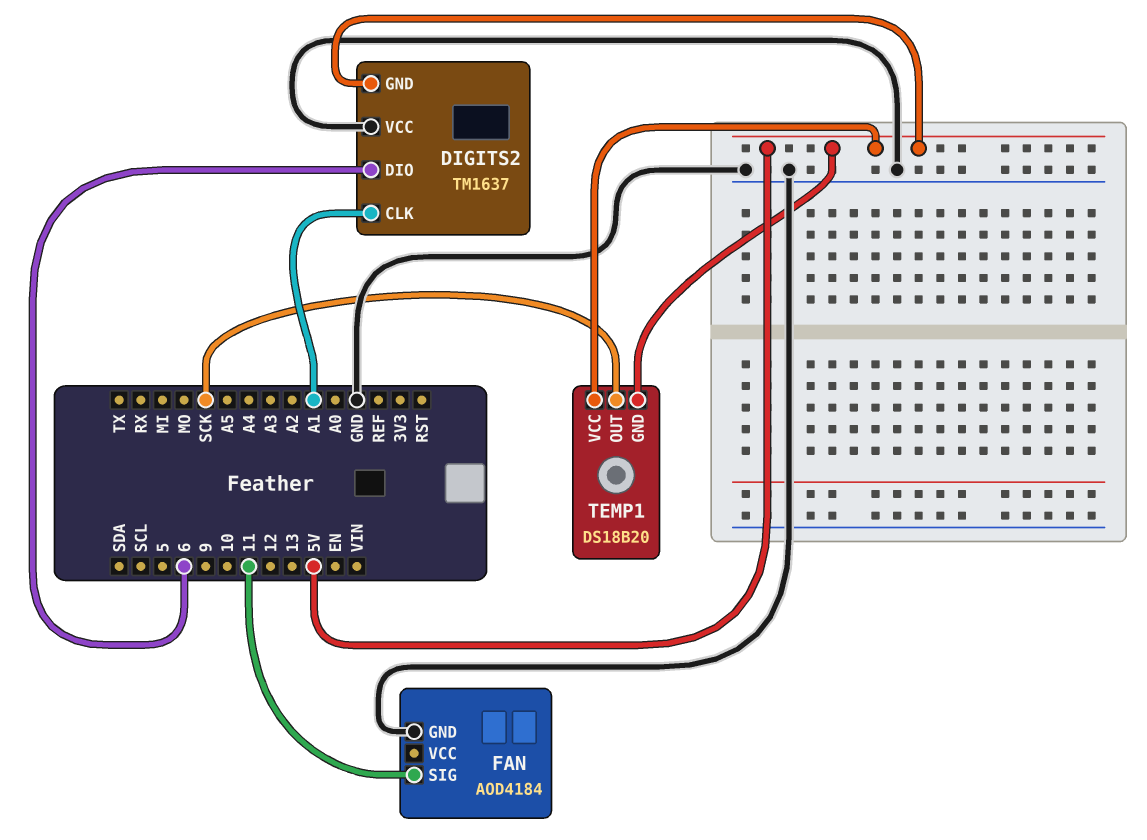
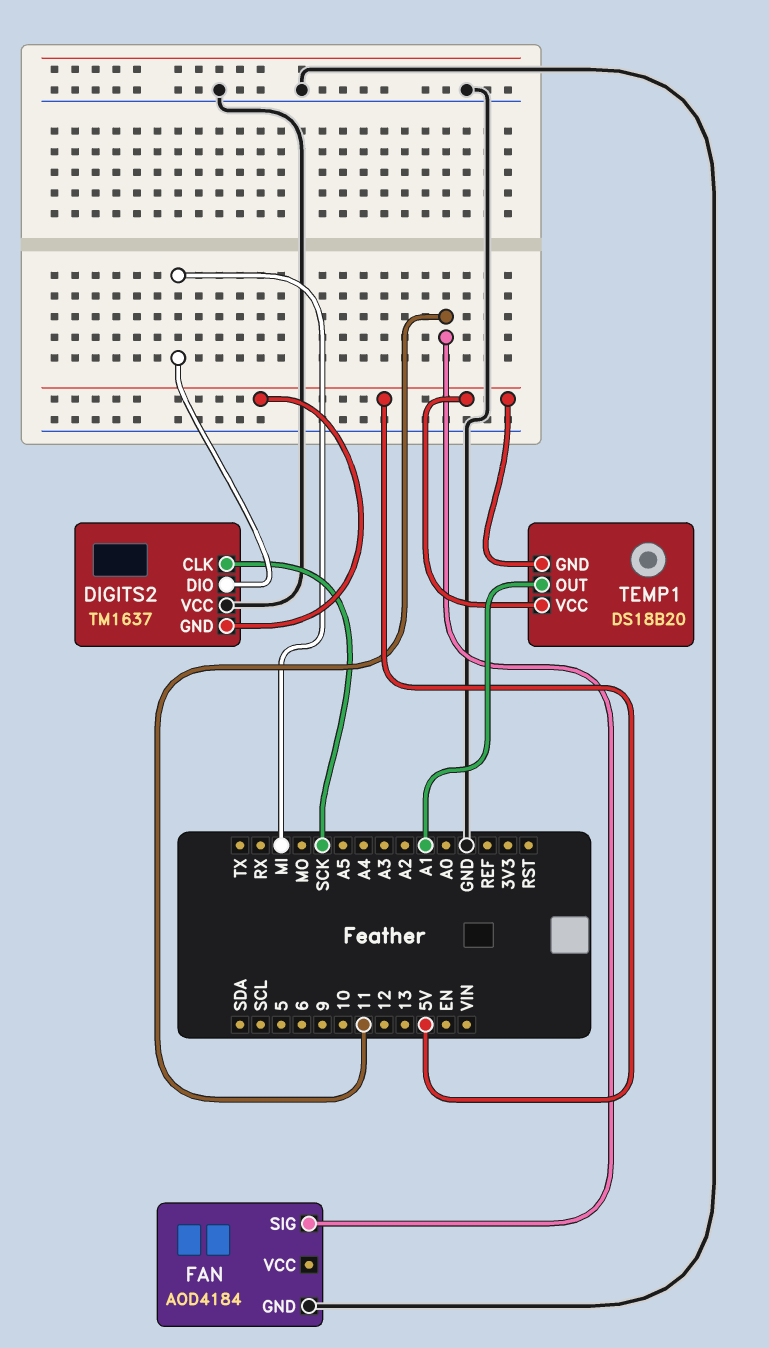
DIGITS2 pin CLK: A1 -> SCK
DIGITS2 pin DIO: 6 -> MI
TEMP1 pin OUT: SCK -> A1

